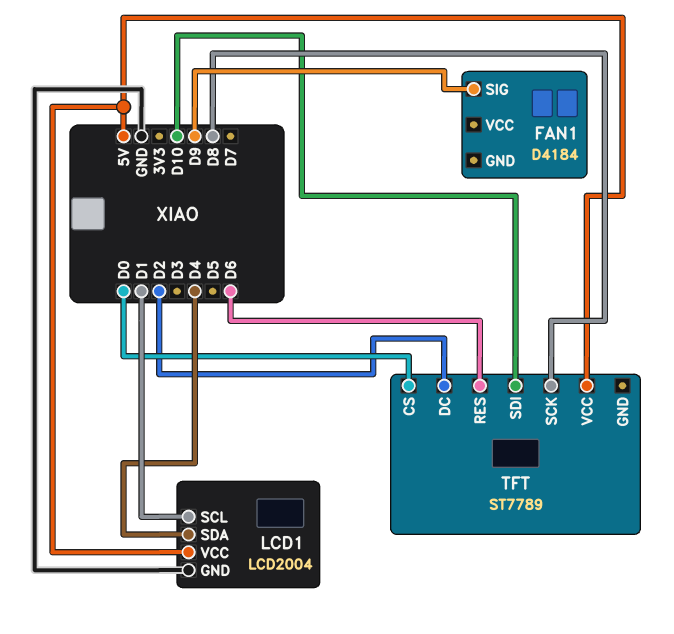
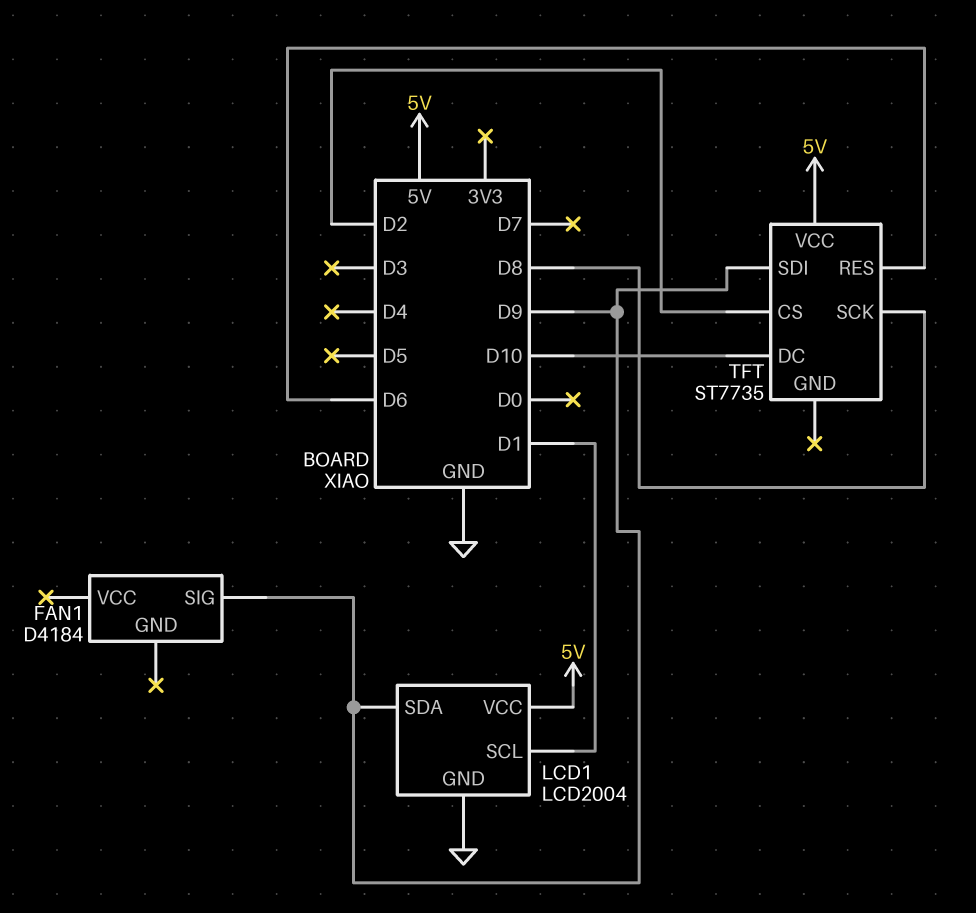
LCD1 pin SDA: D4 -> D9
TFT: ST7789 -> ST7735
TFT pin CS: D0 -> D2
TFT pin DC: D2 -> D10
TFT pin SDI: D10 -> D9

